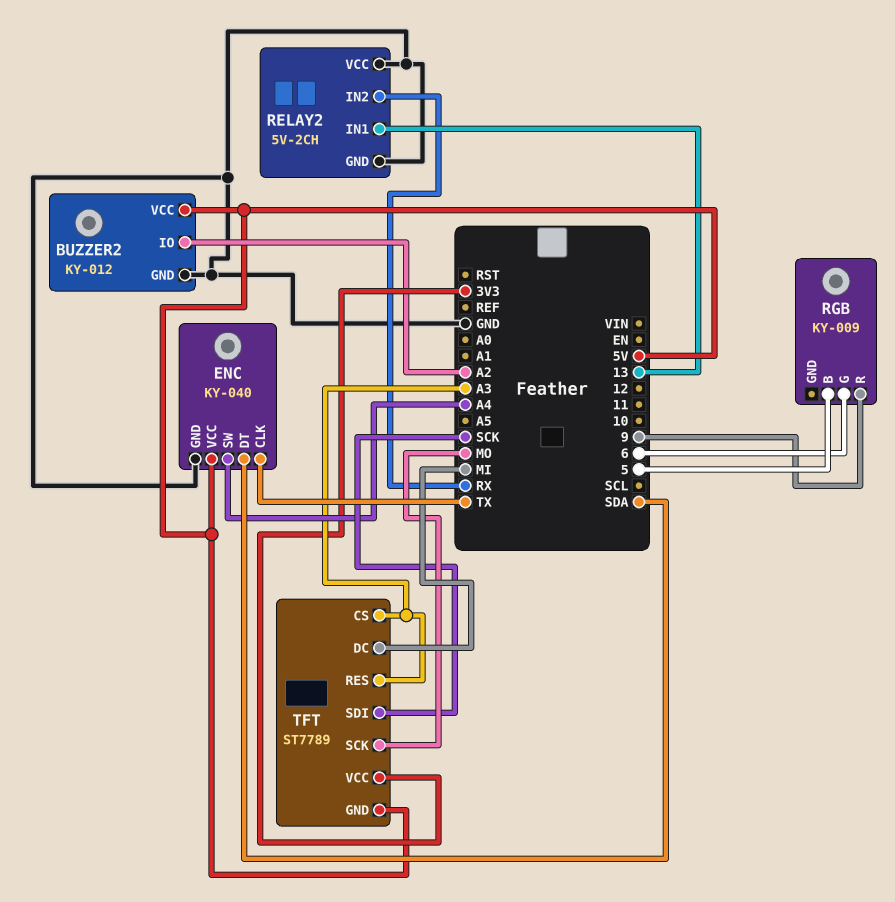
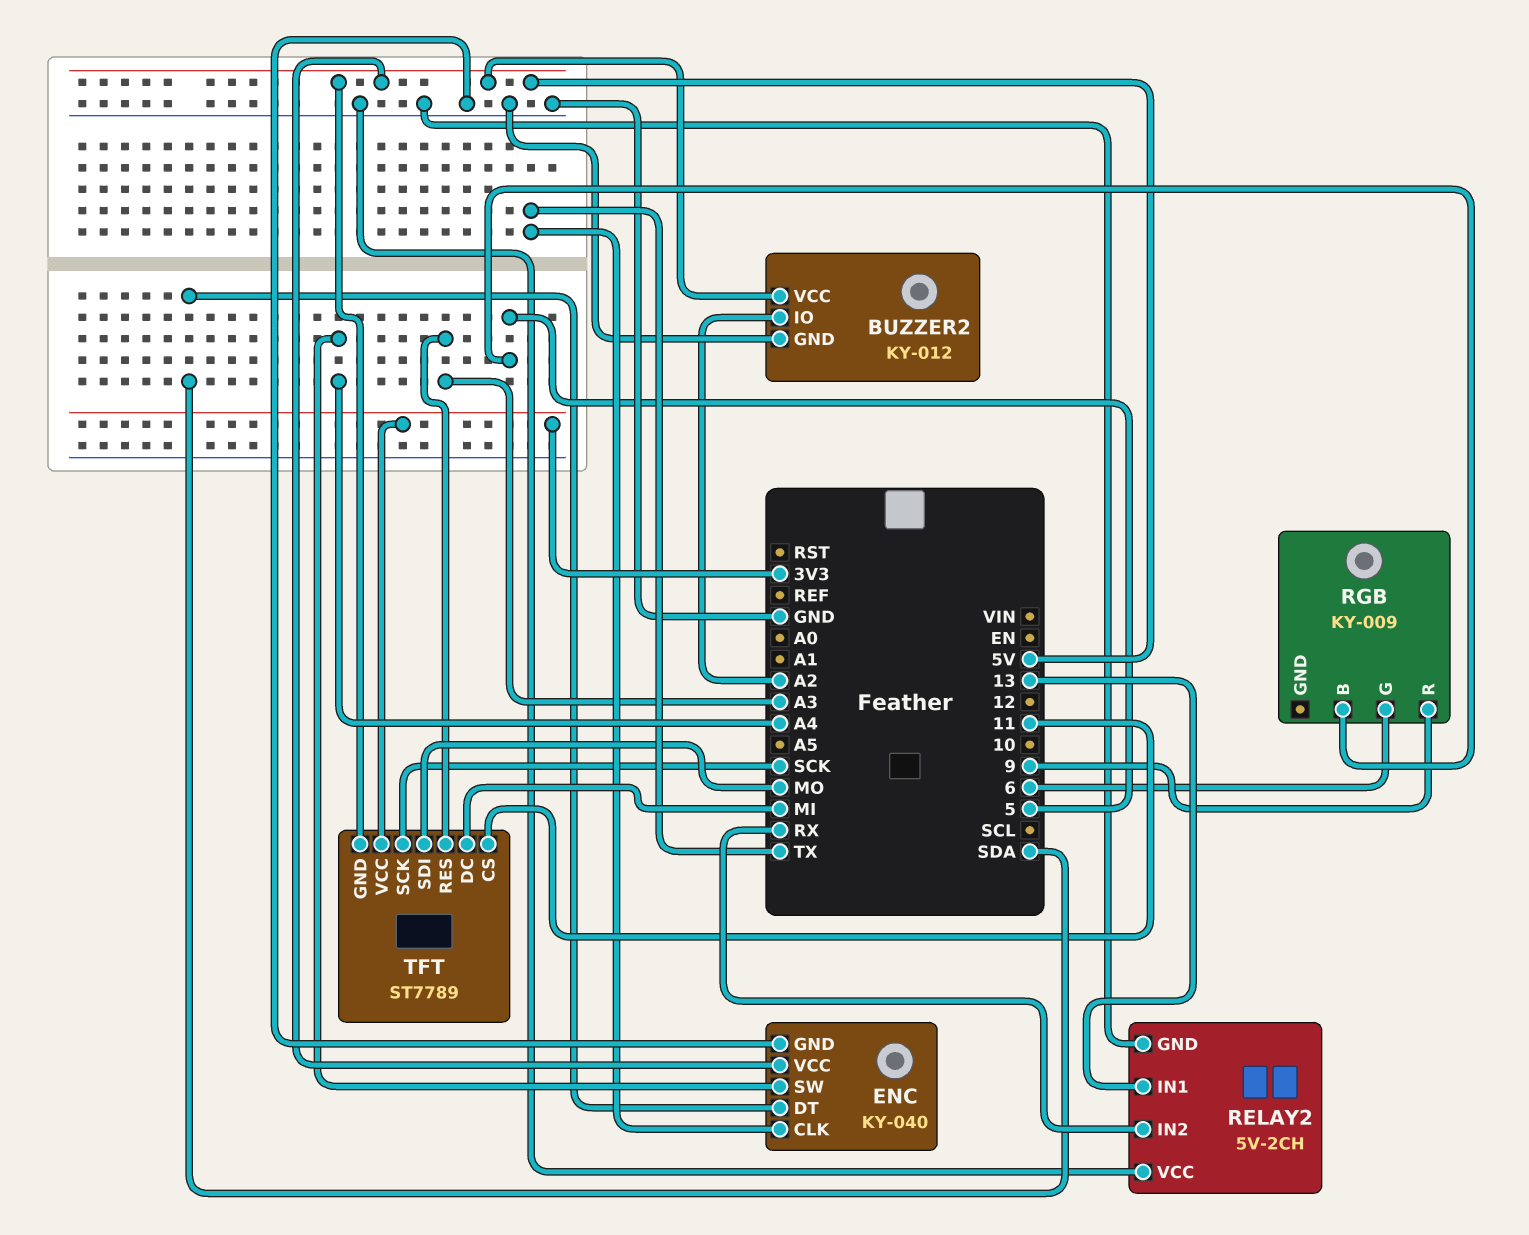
TFT pin CS: A3 -> 11
TFT pin SCK: MO -> SCK
TFT pin SDI: SCK -> MO

